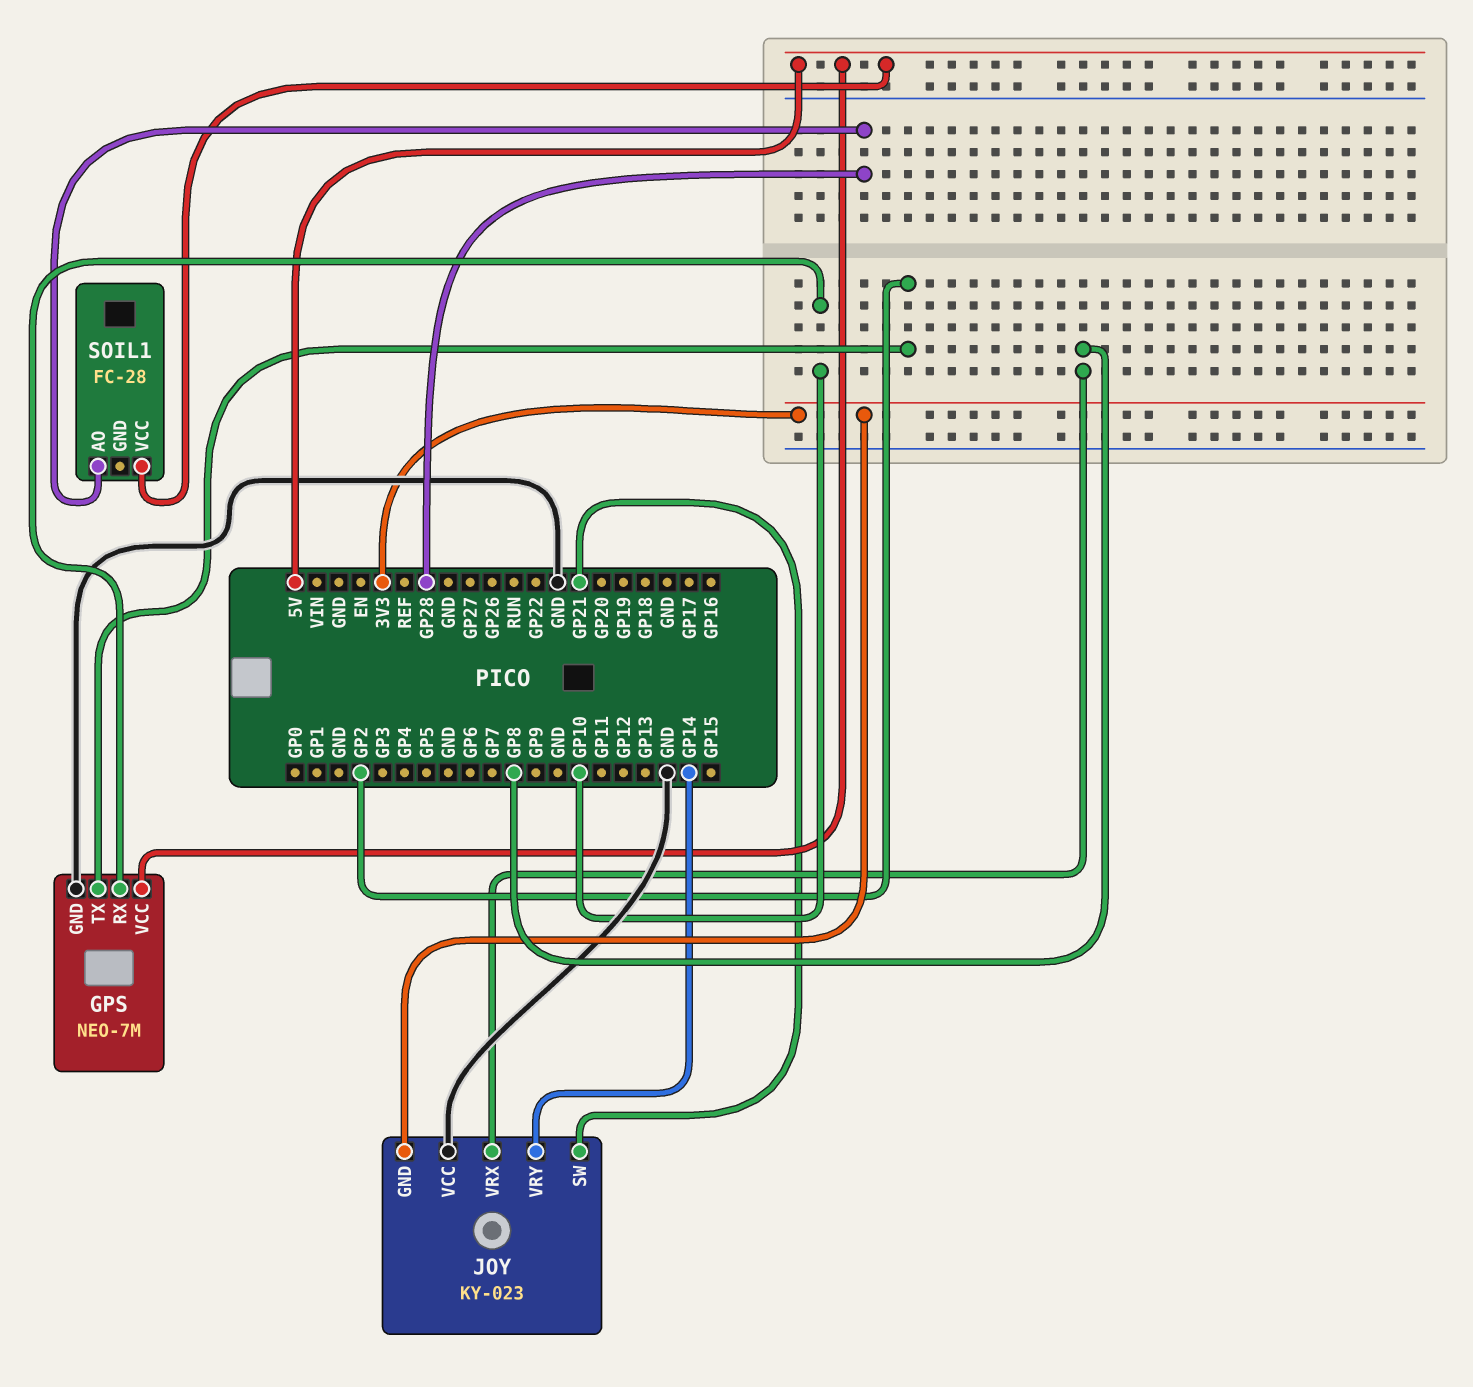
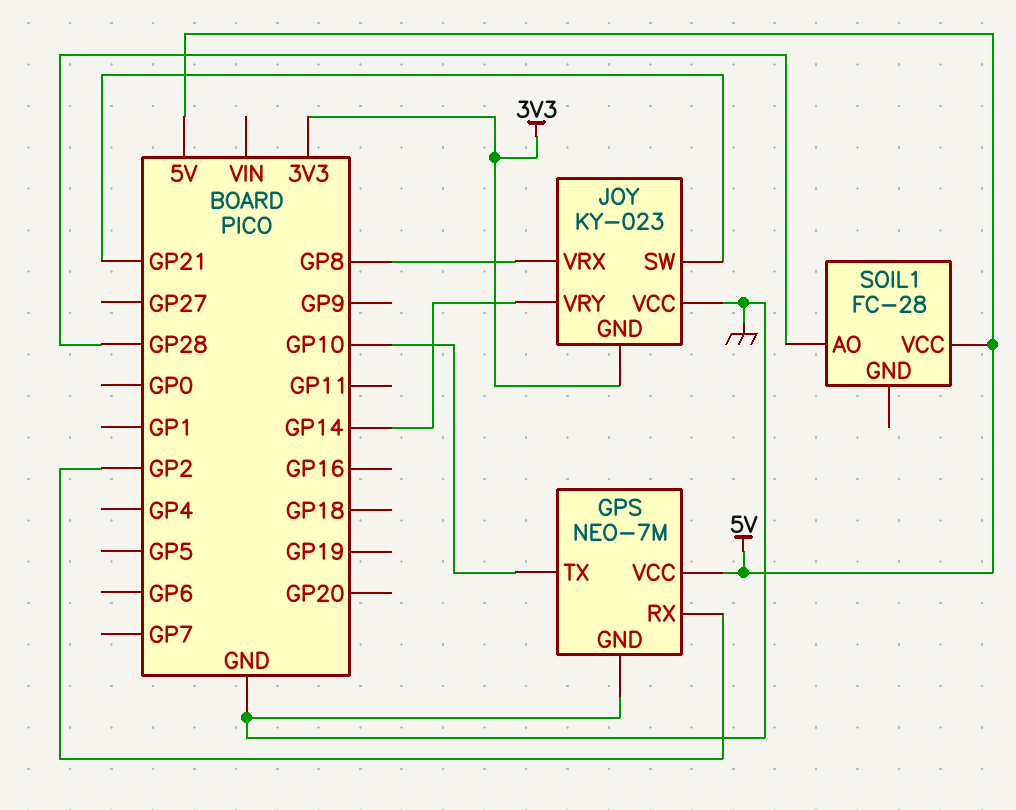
GPS pin RX: GP10 -> GP2
GPS pin TX: GP2 -> GP10

